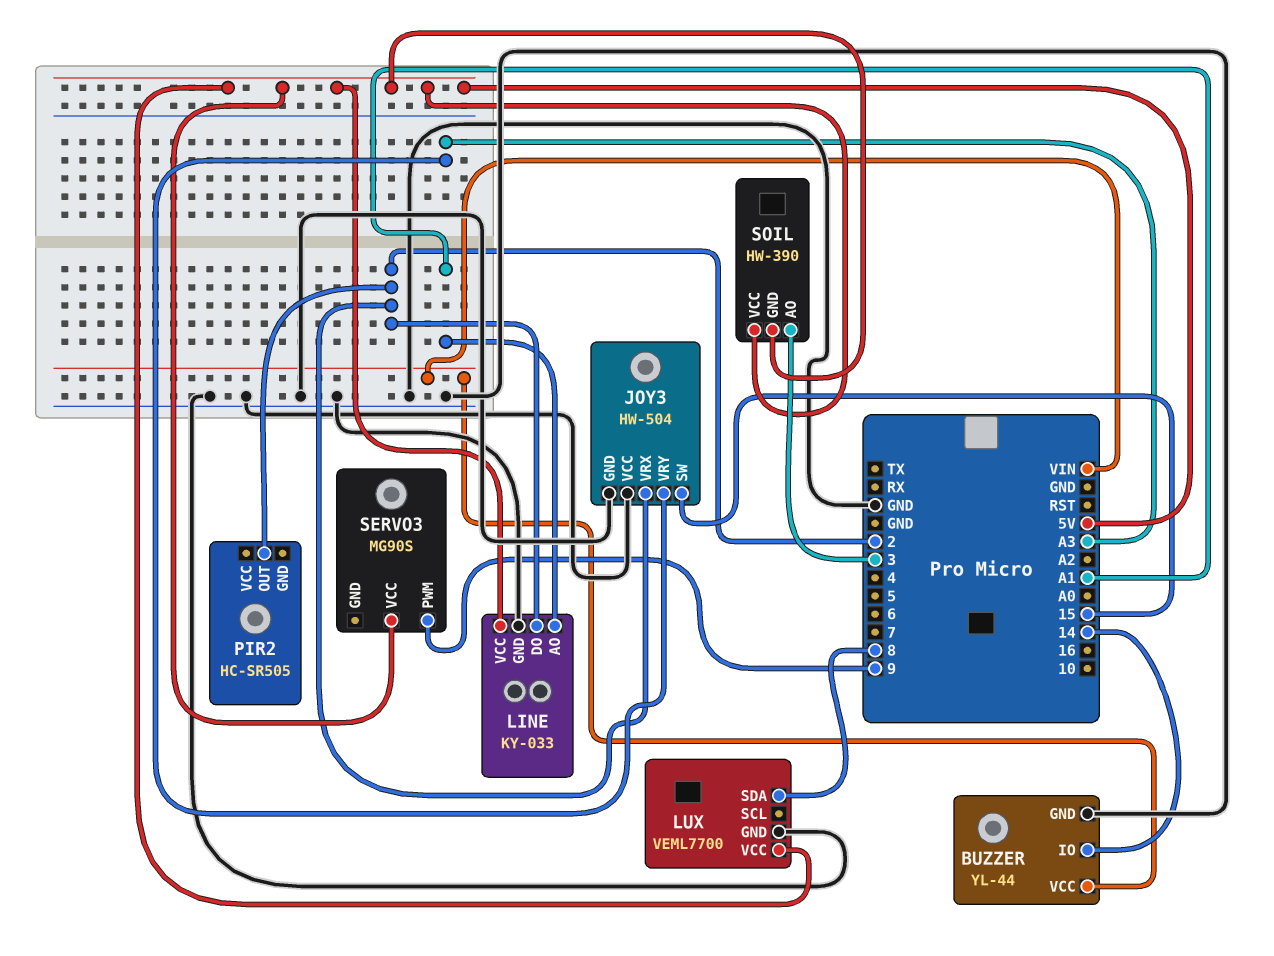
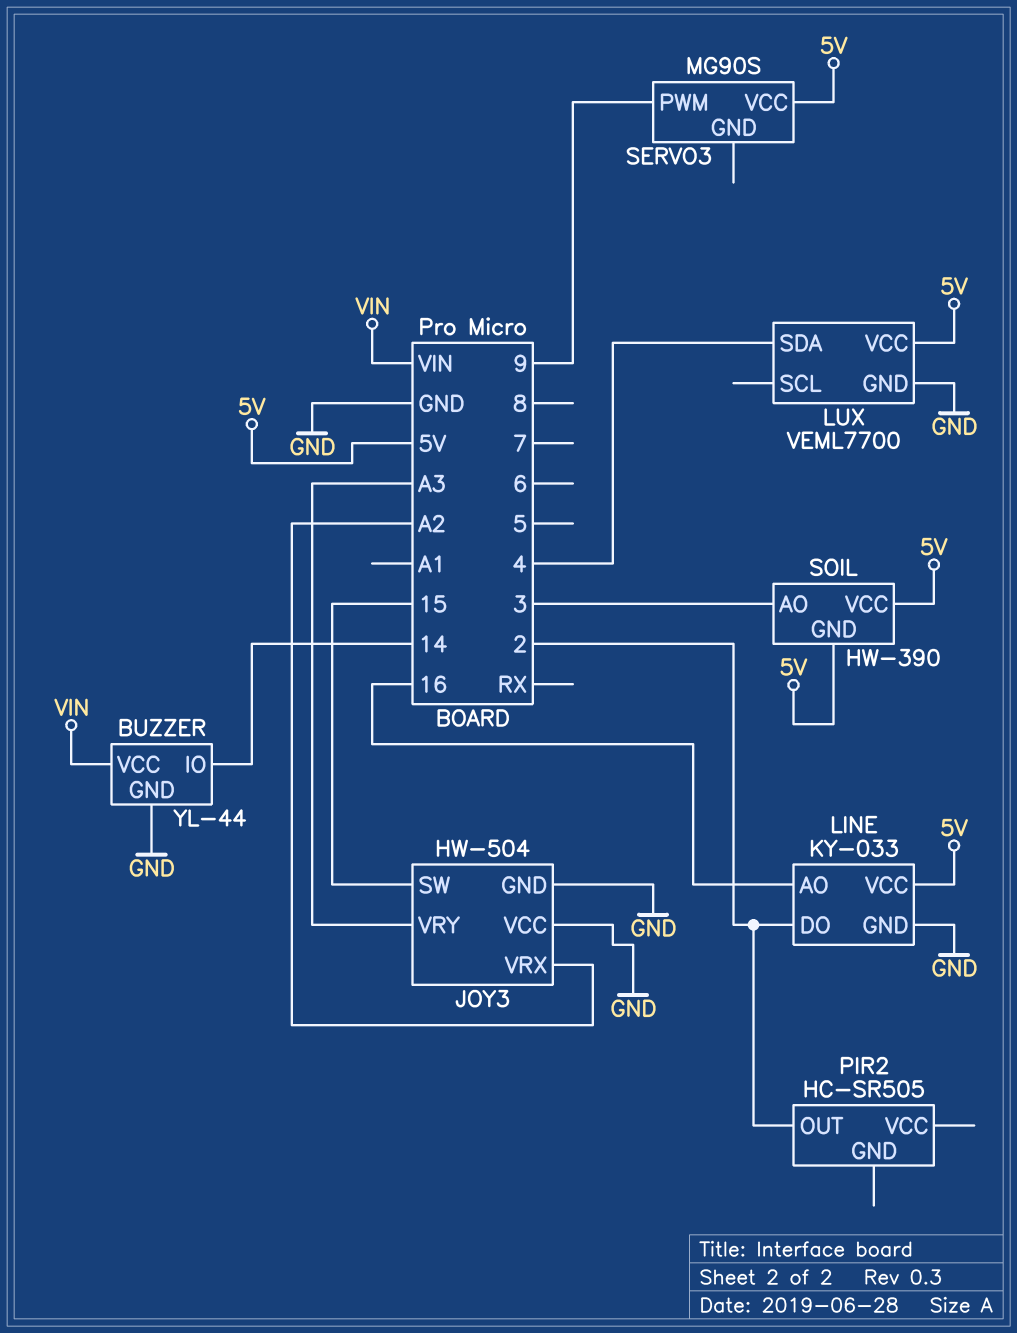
JOY3 pin VRX: 2 -> A2
LINE pin AO: A1 -> 16
LUX pin SDA: 8 -> 4

